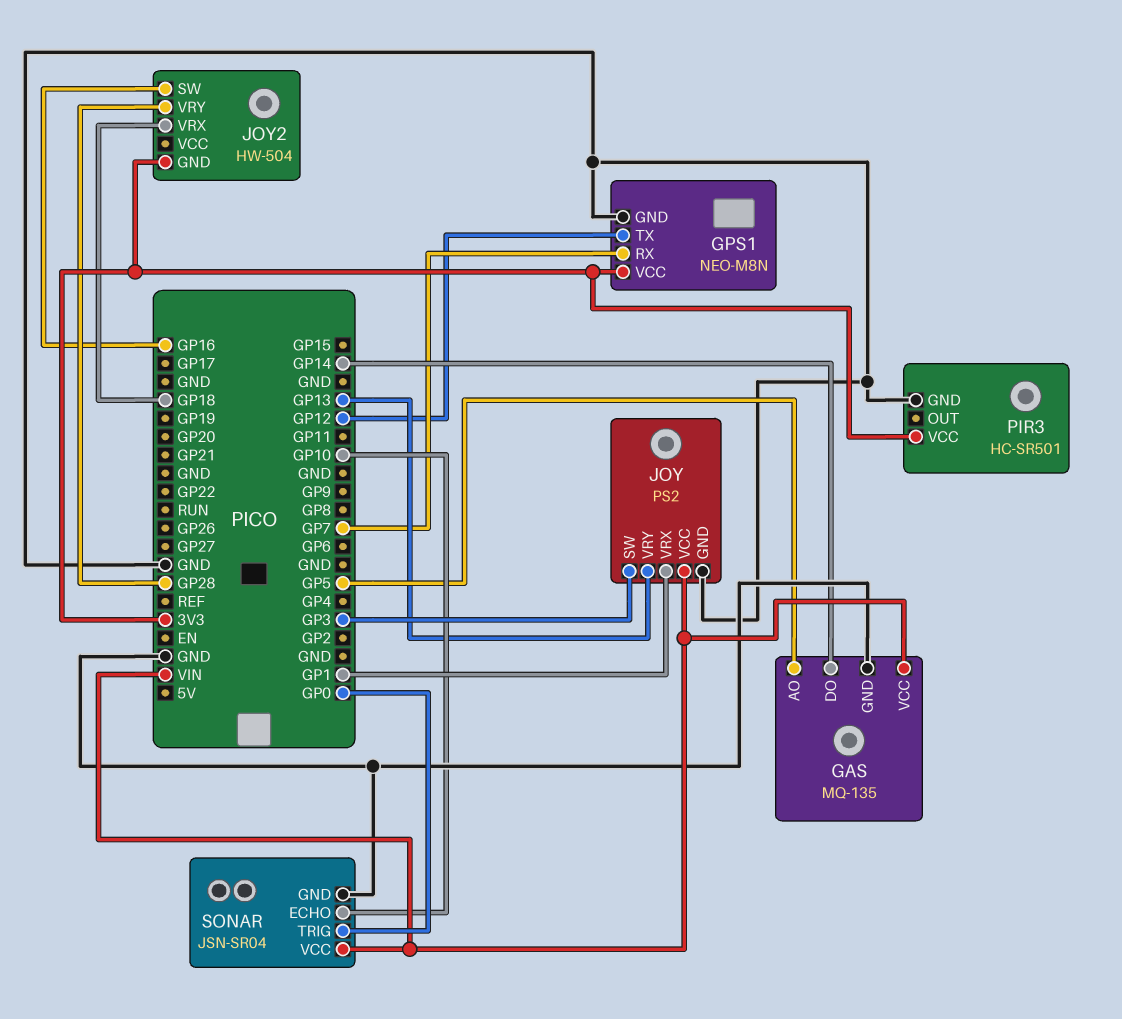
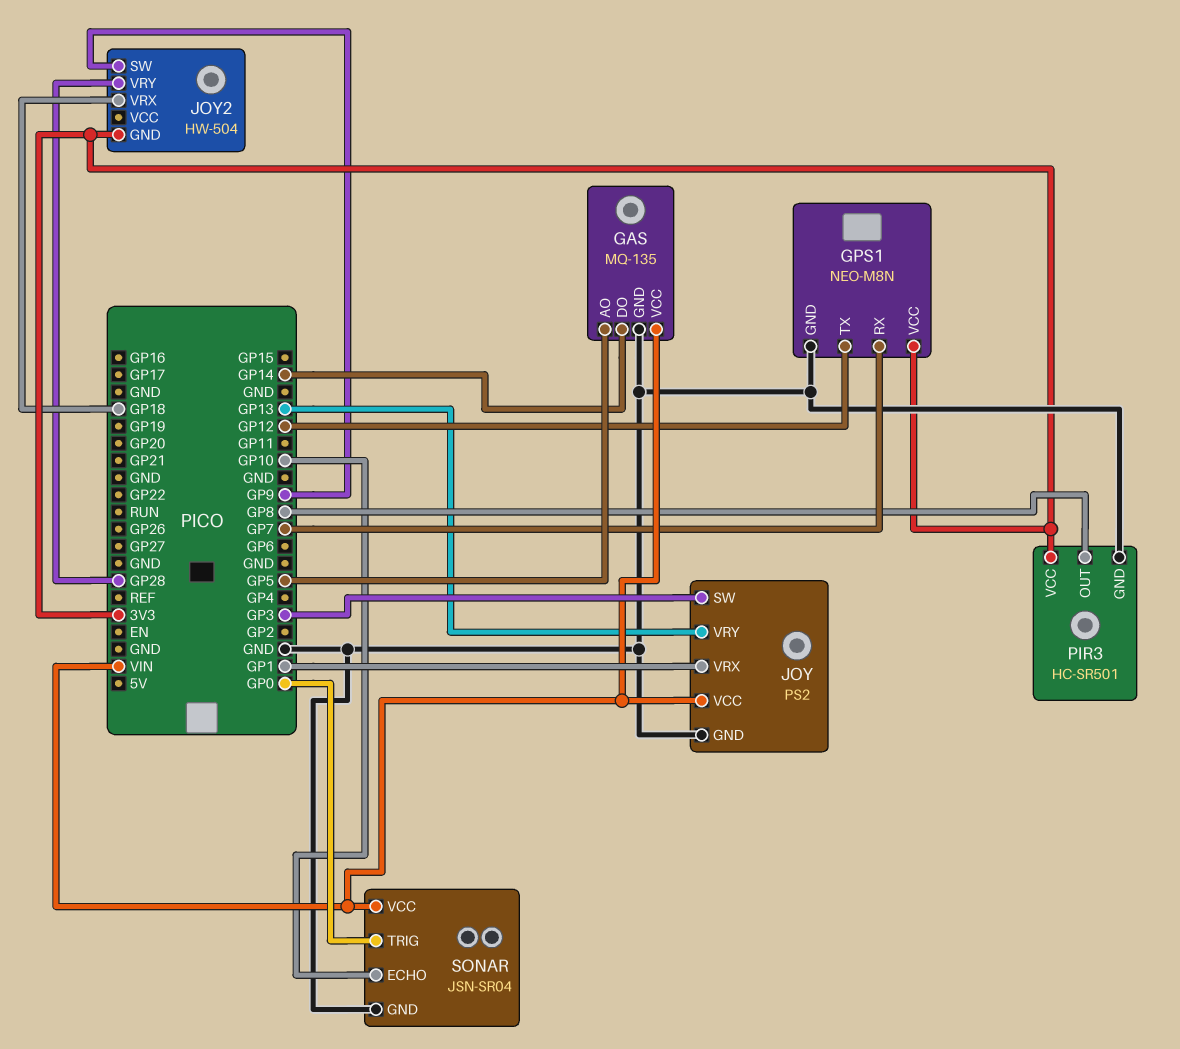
JOY2 pin SW: GP16 -> GP9
PIR3 pin OUT: none -> GP8

